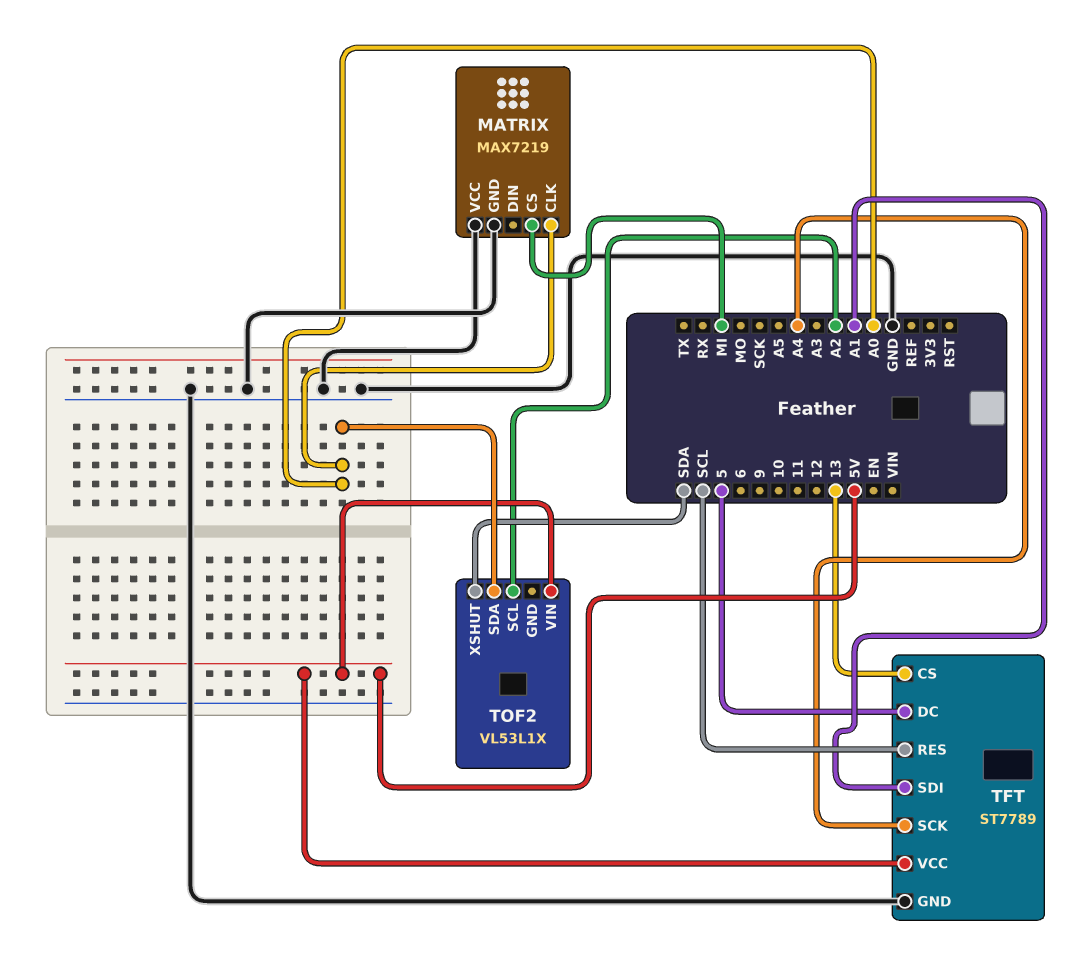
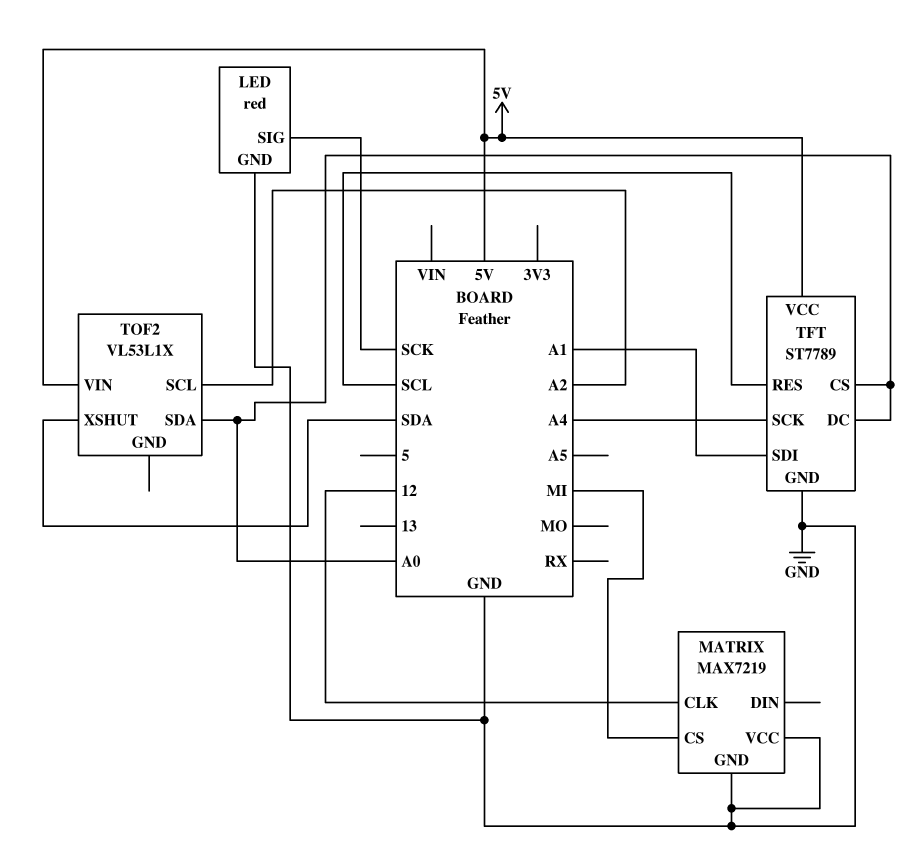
LED: none -> red
LED pin GND: none -> GND
LED pin SIG: none -> SCK
MATRIX pin CLK: A0 -> 12
TFT pin CS: 13 -> A0
TFT pin DC: 5 -> A0

